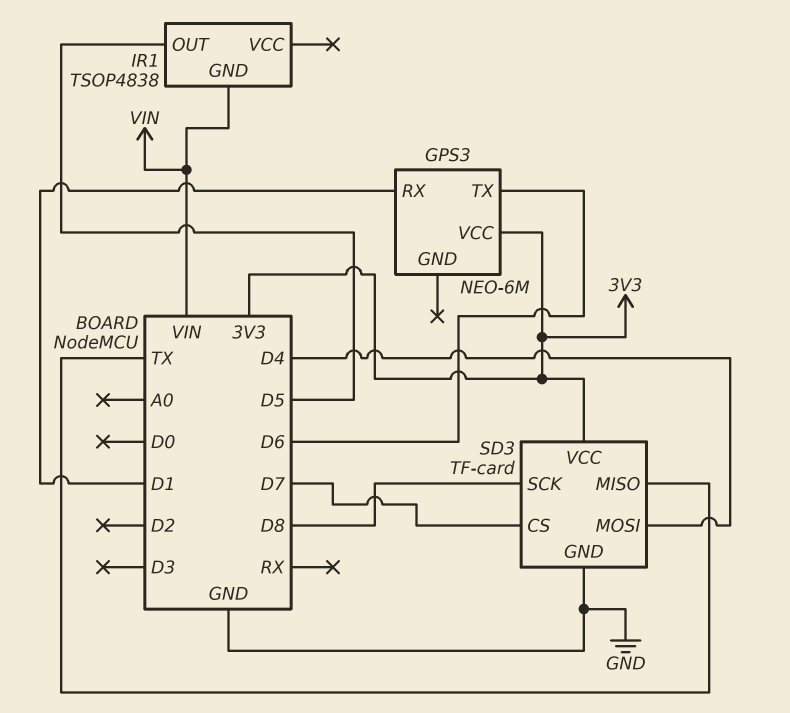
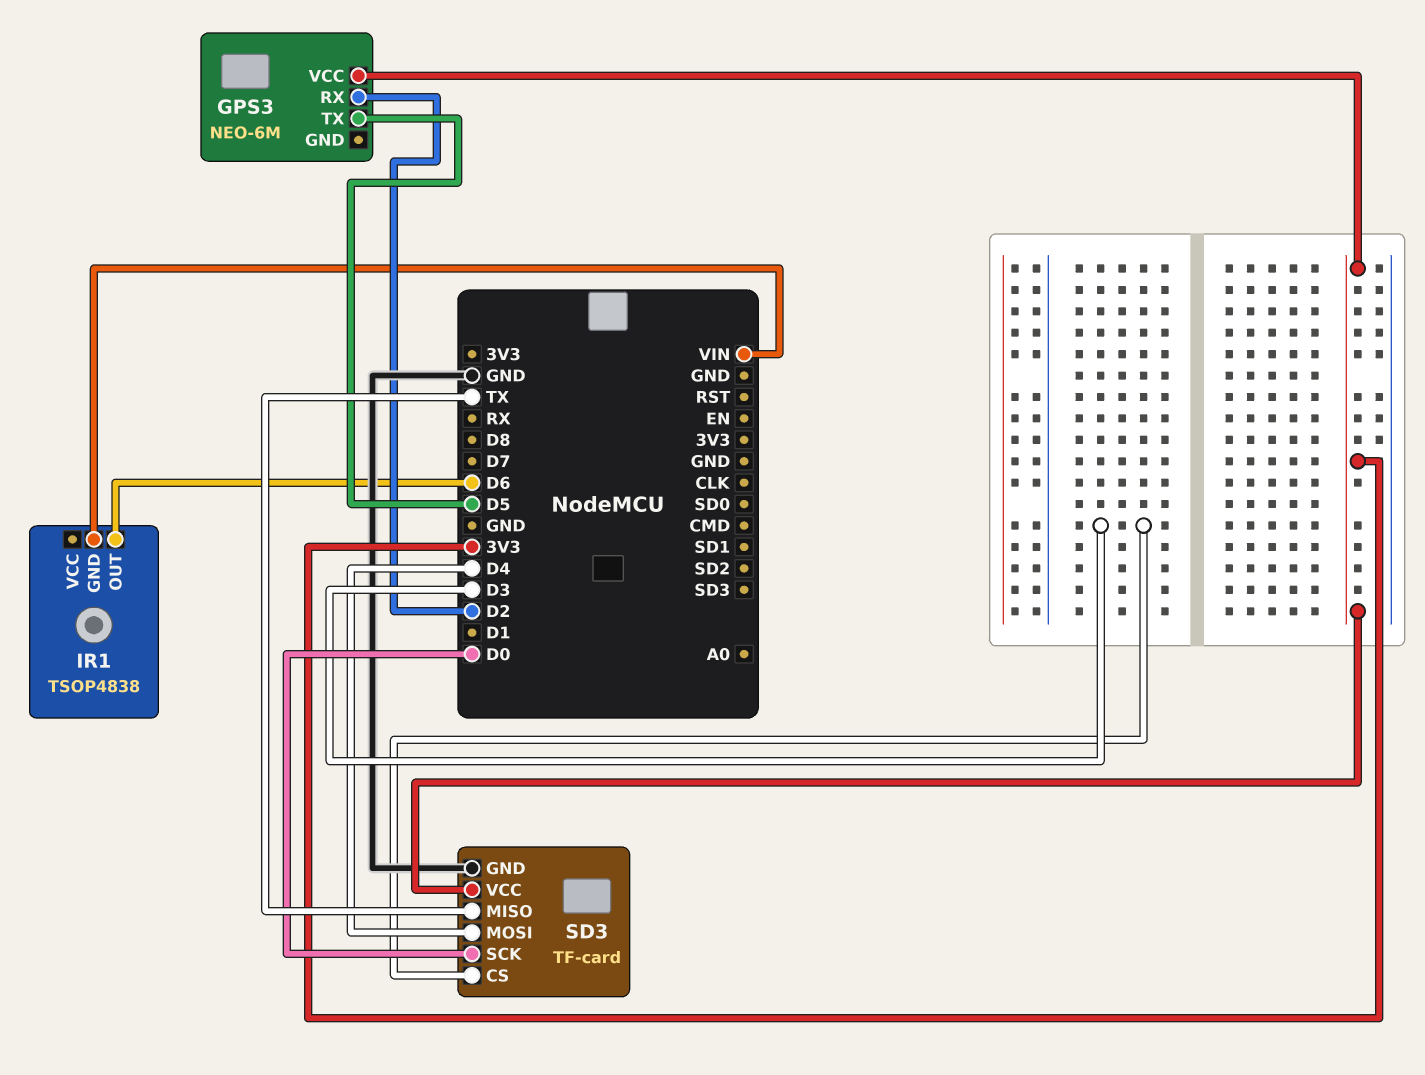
GPS3 pin RX: D1 -> D2
GPS3 pin TX: D6 -> D5
IR1 pin OUT: D5 -> D6
SD3 pin CS: D7 -> D3
SD3 pin SCK: D8 -> D0

